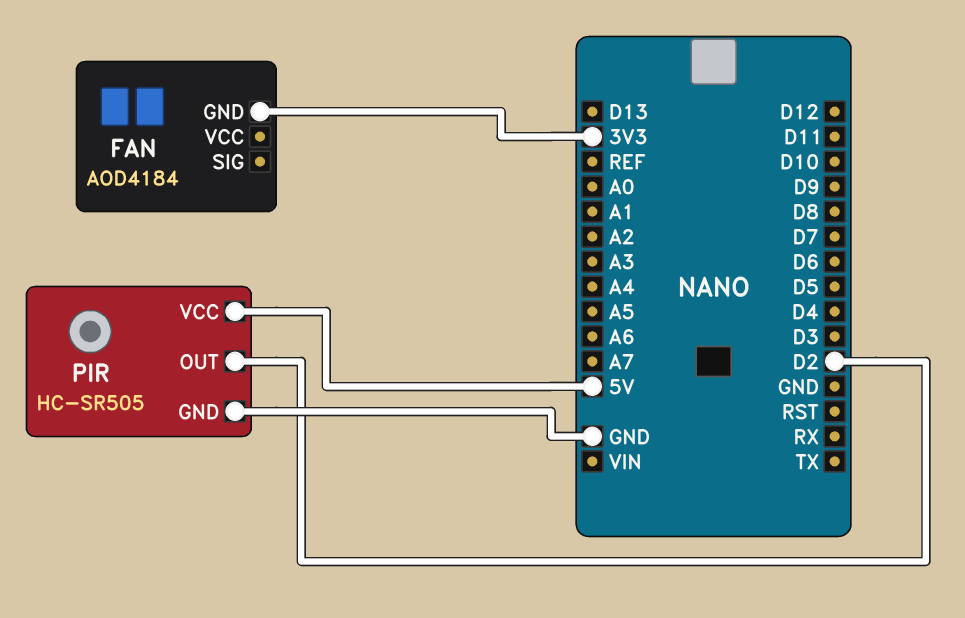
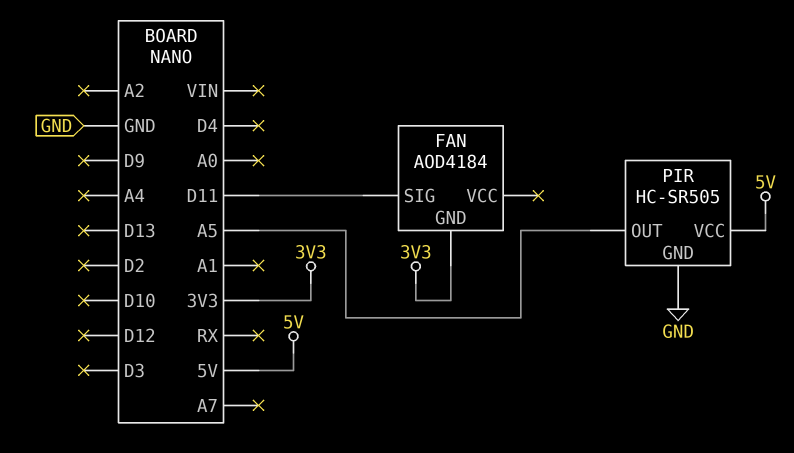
FAN pin SIG: none -> D11
PIR pin OUT: D2 -> A5

